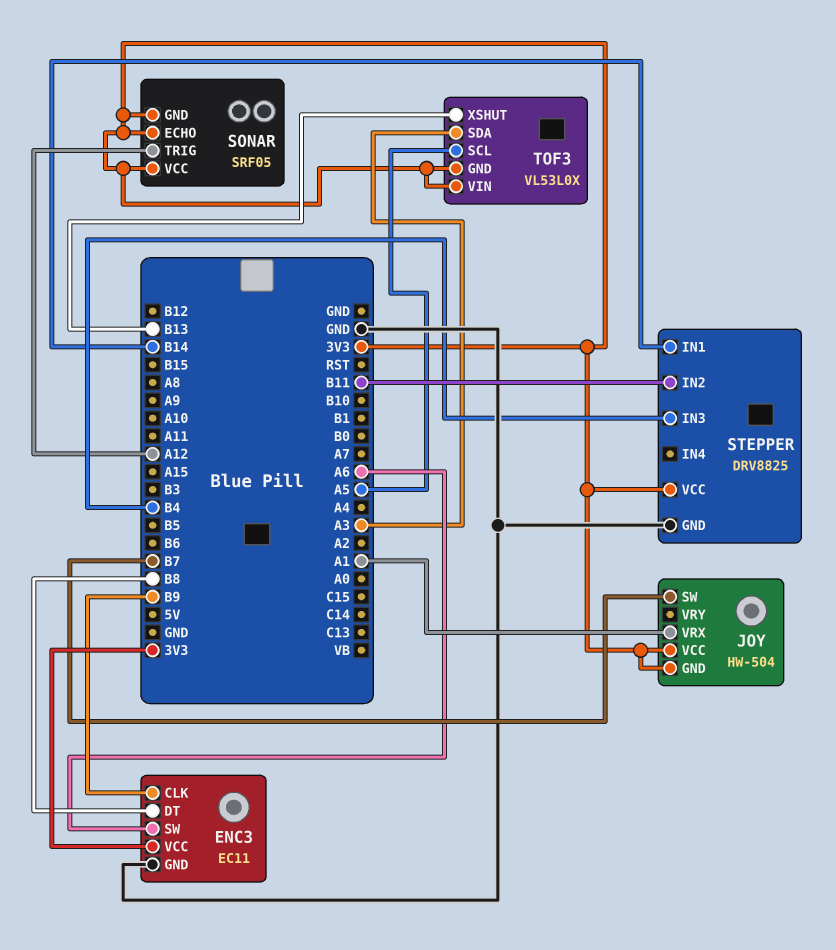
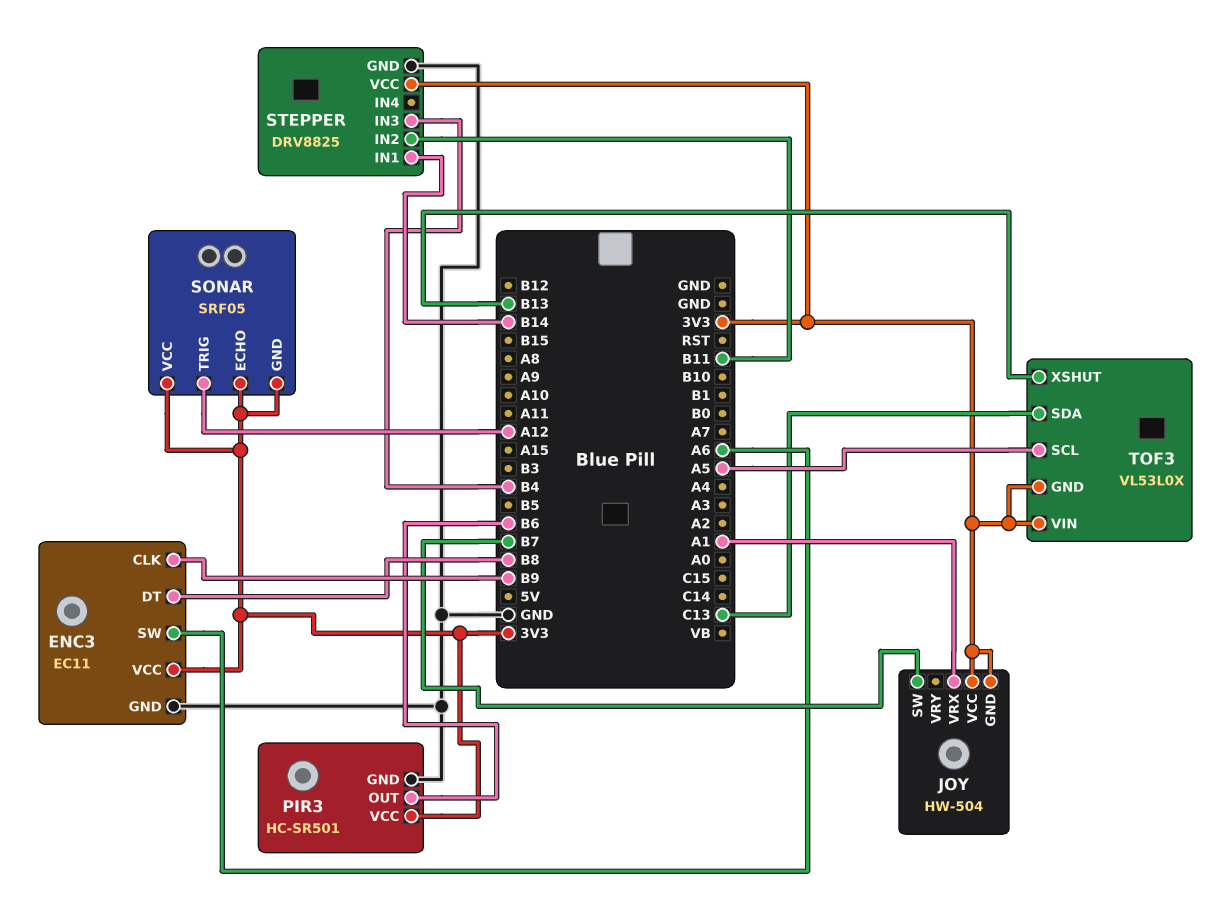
PIR3: none -> HC-SR501
PIR3 pin GND: none -> GND
PIR3 pin OUT: none -> B6
PIR3 pin VCC: none -> 3V3
TOF3 pin SDA: A3 -> C13

